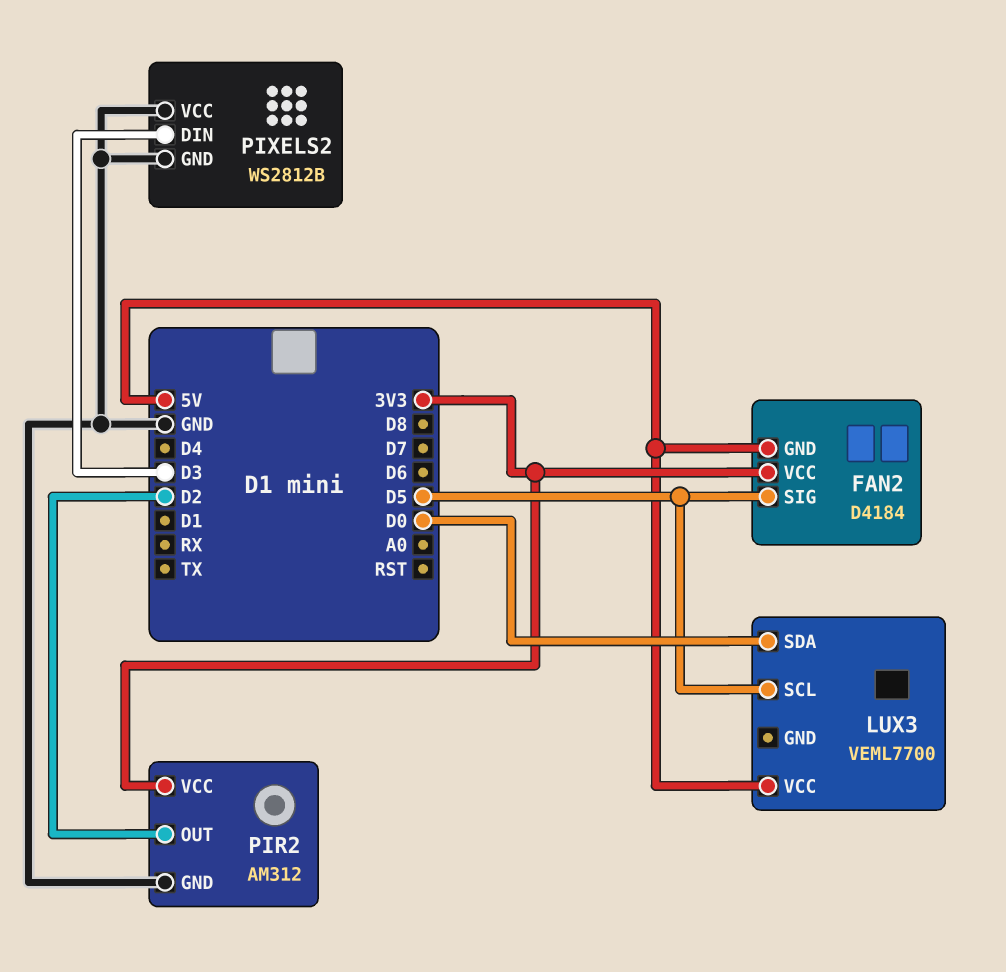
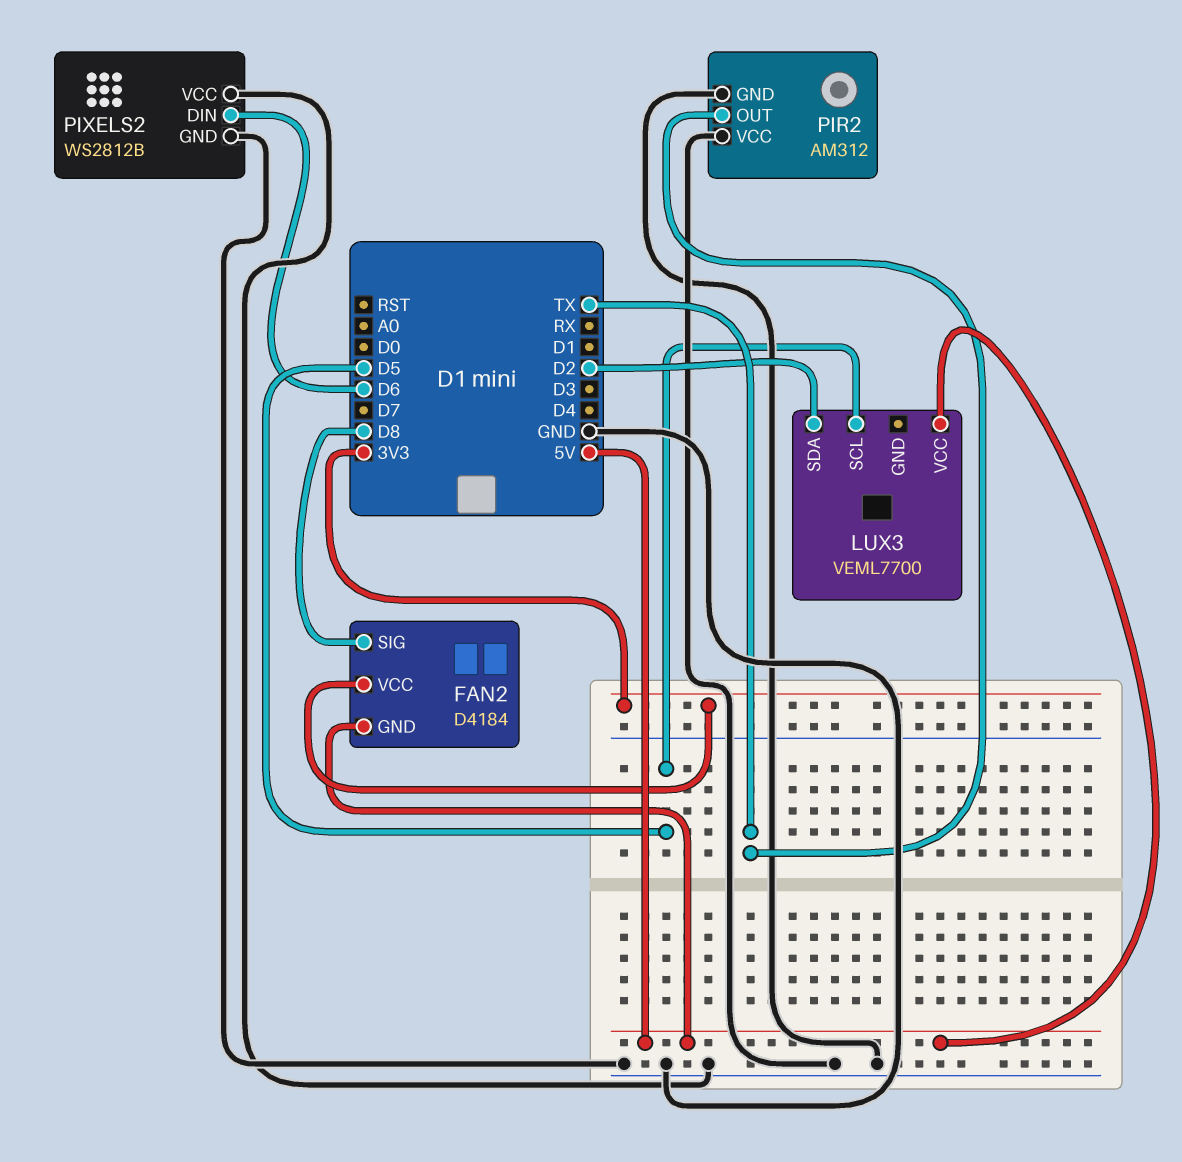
FAN2 pin SIG: D5 -> D8
LUX3 pin SDA: D0 -> D2
PIR2 pin OUT: D2 -> TX
PIR2 pin VCC: 3V3 -> GND
PIXELS2 pin DIN: D3 -> D6

